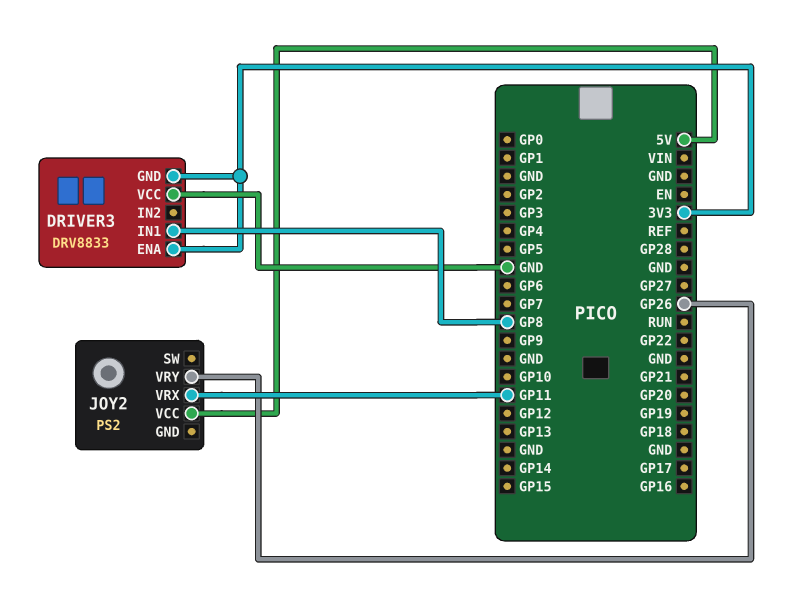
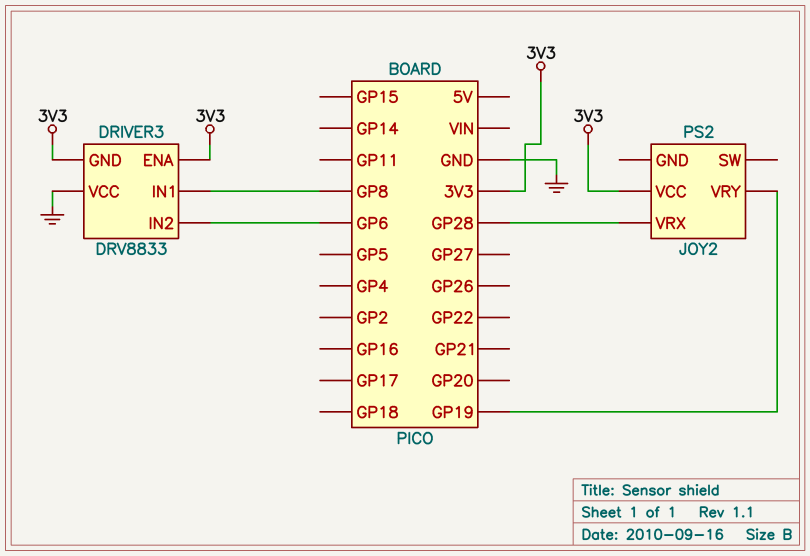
DRIVER3 pin IN2: none -> GP6
JOY2 pin VCC: 5V -> 3V3
JOY2 pin VRX: GP11 -> GP28
JOY2 pin VRY: GP26 -> GP19

